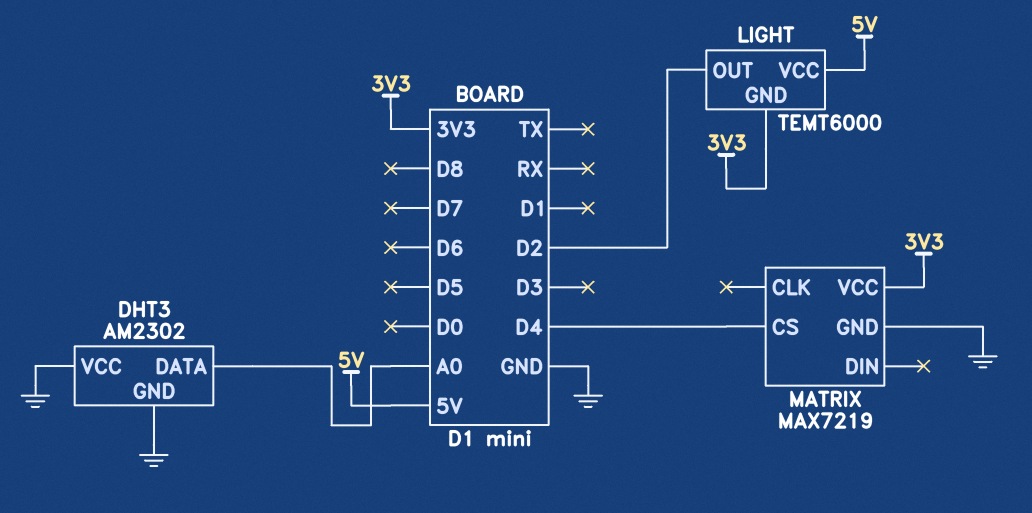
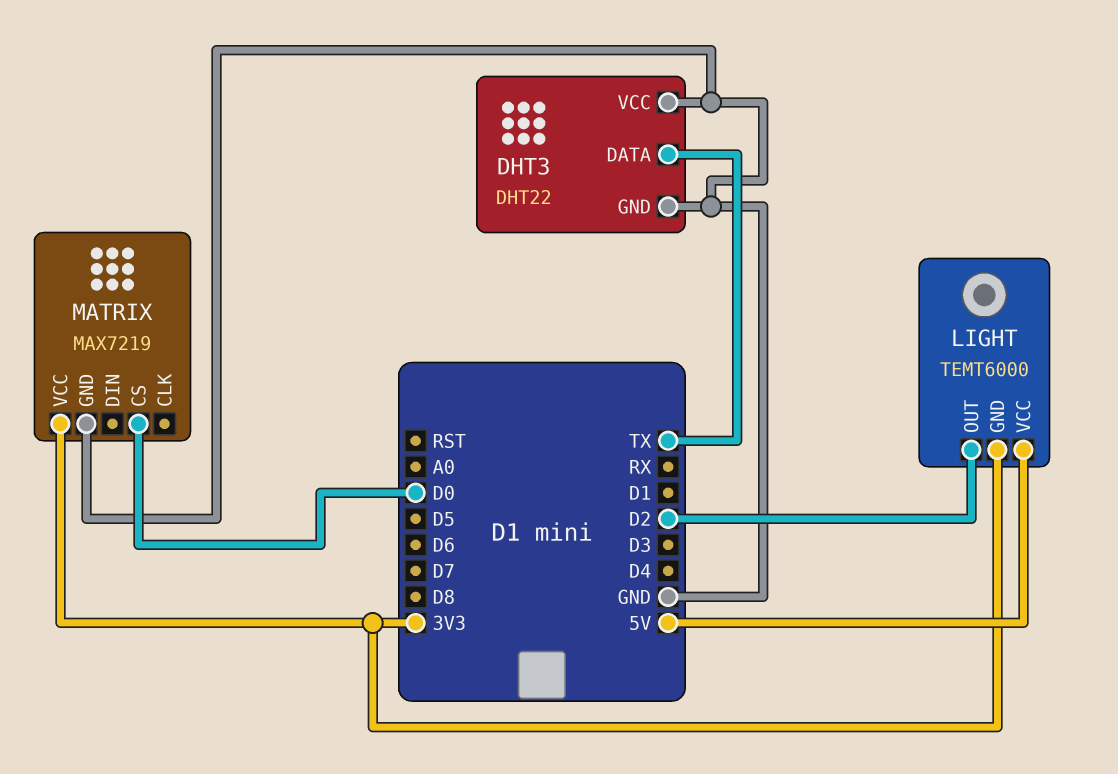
DHT3: AM2302 -> DHT22
DHT3 pin DATA: A0 -> TX
MATRIX pin CS: D4 -> D0

